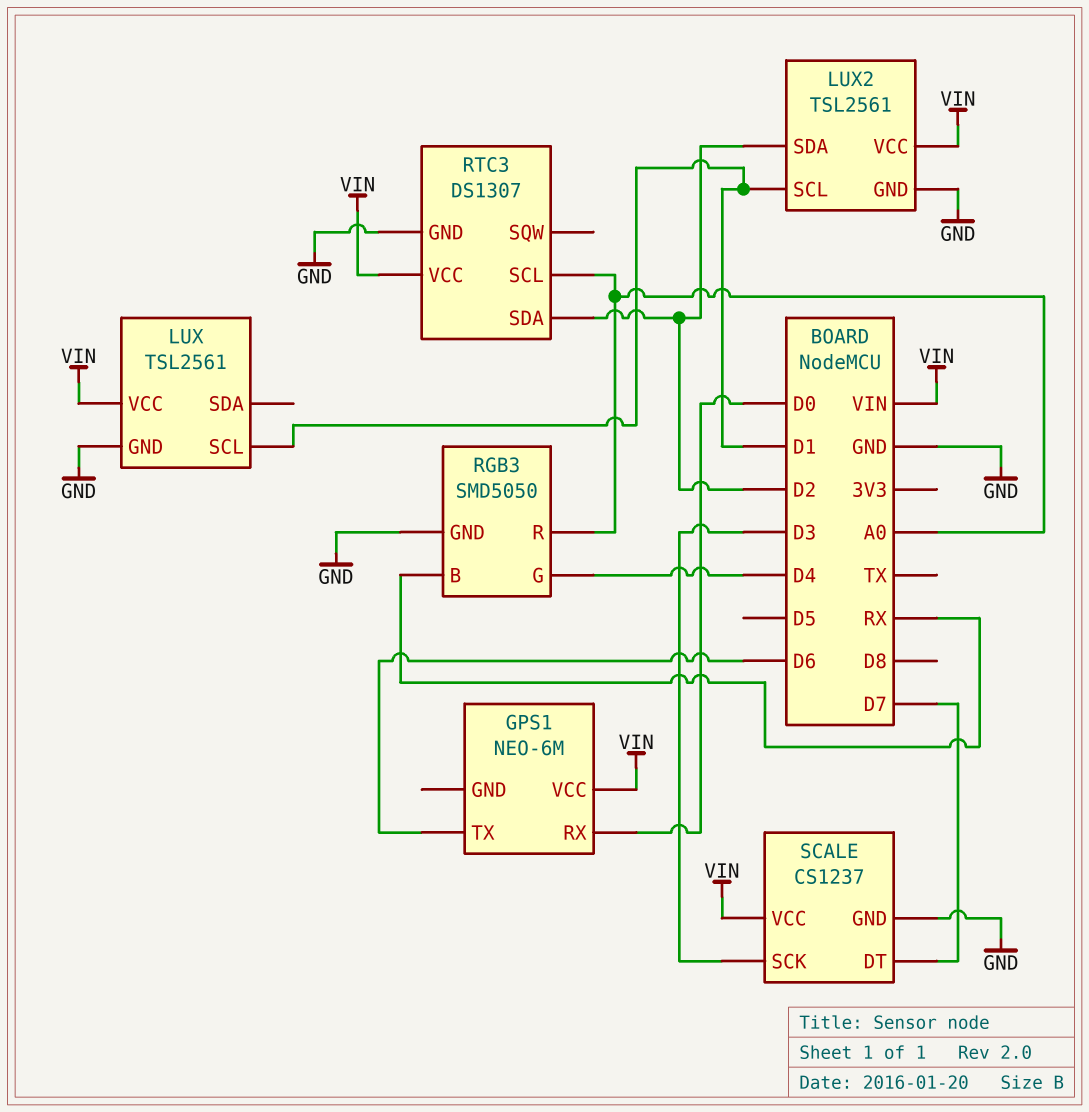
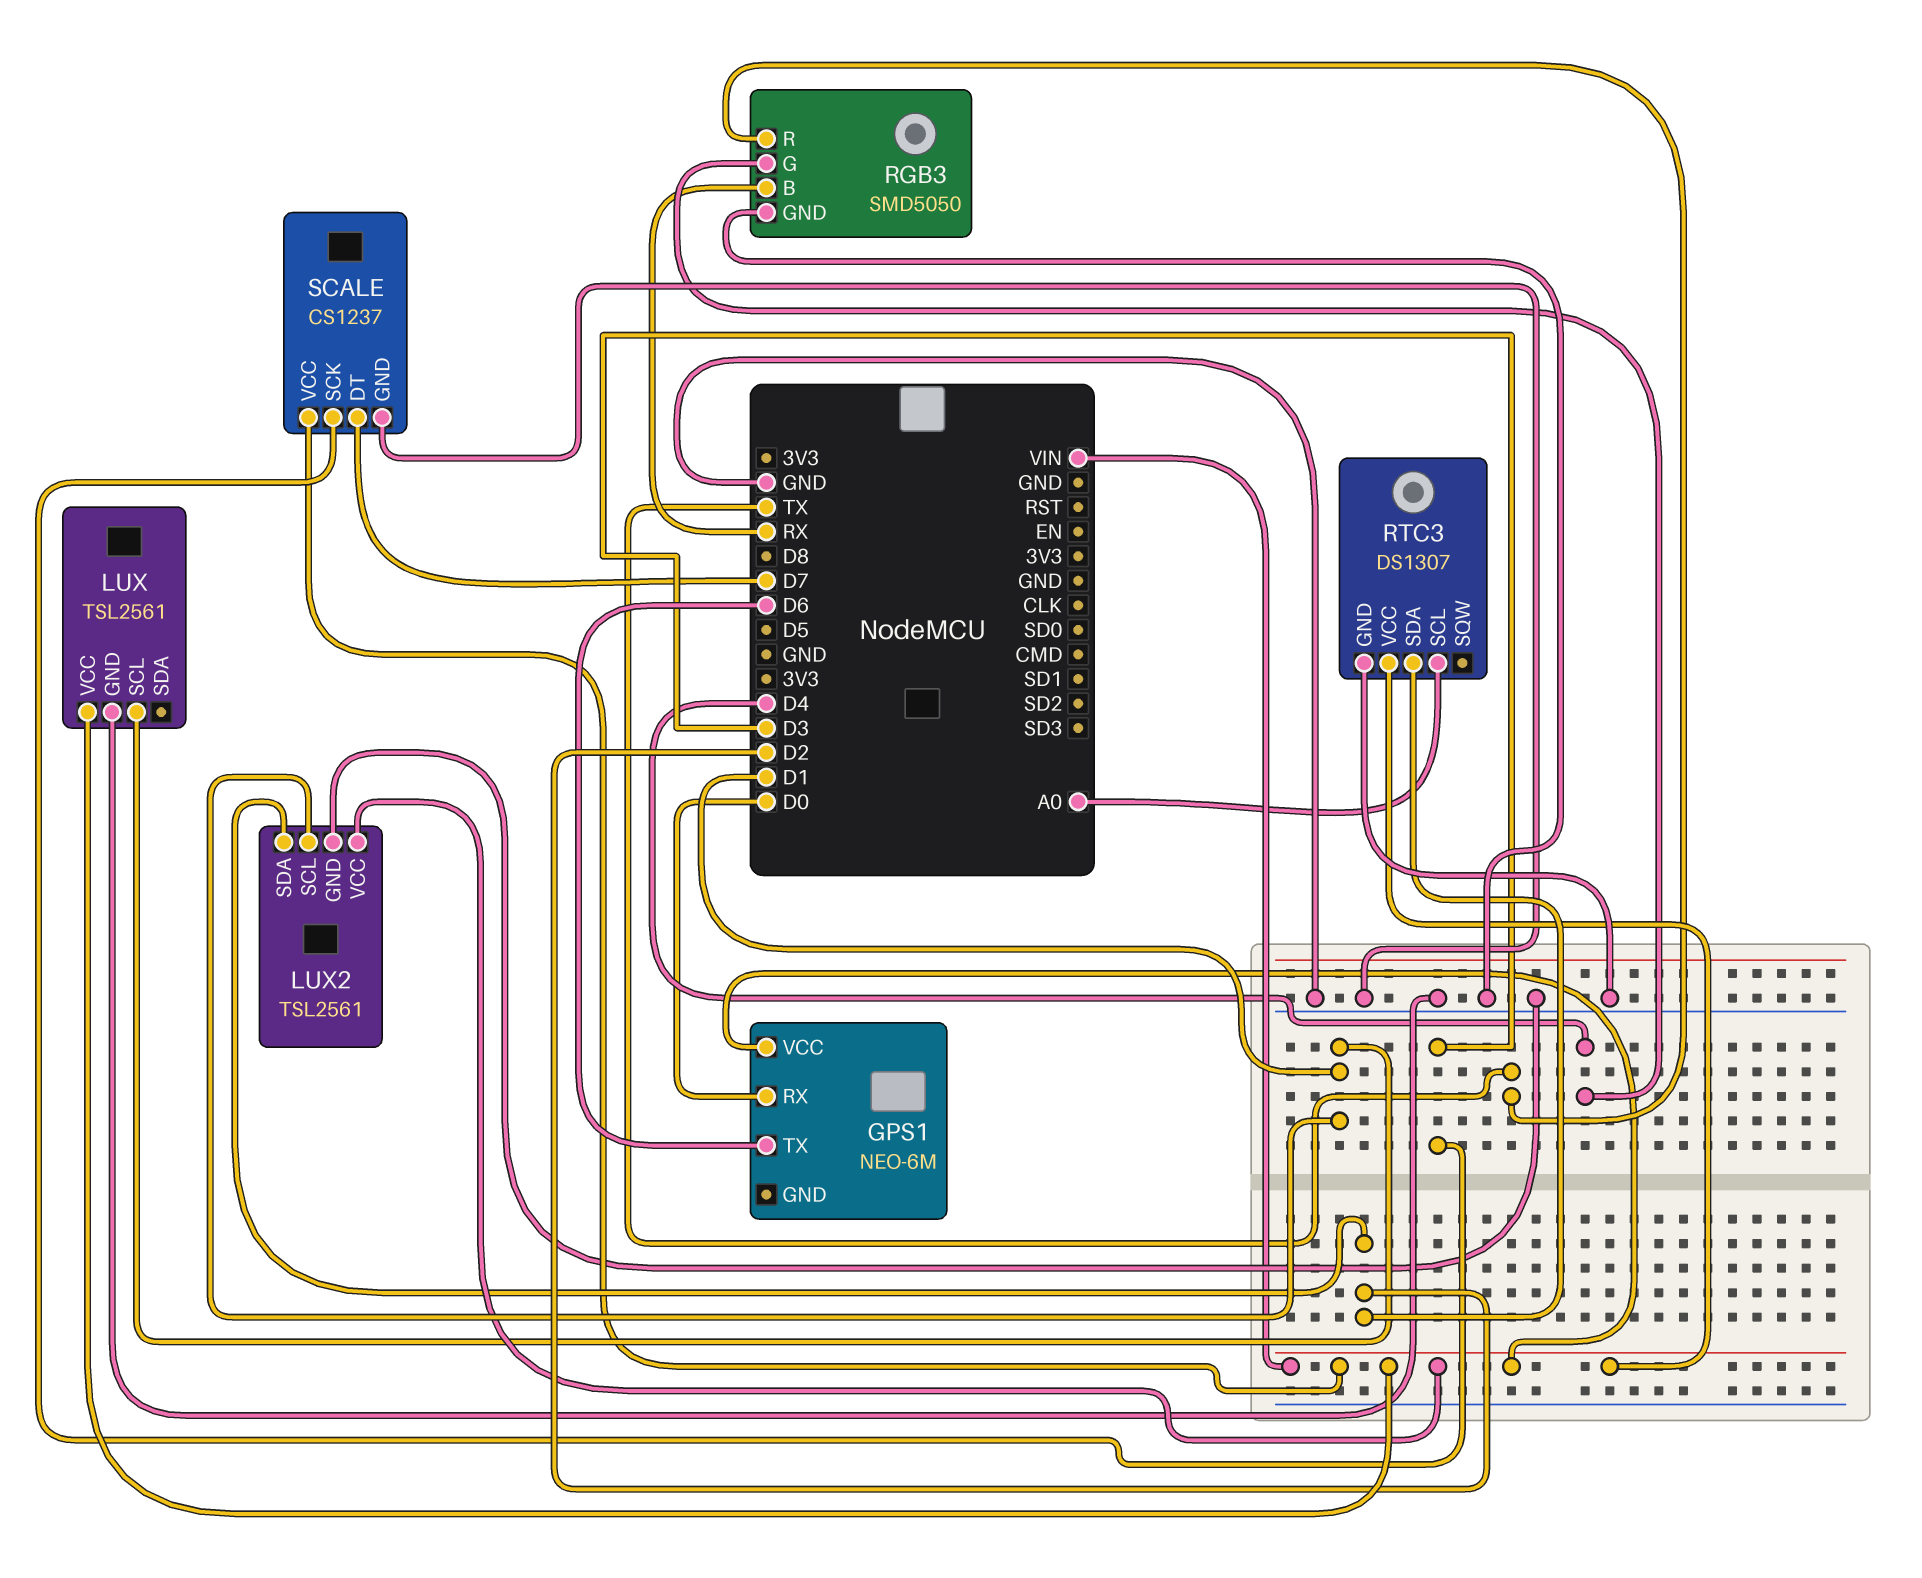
RGB3 pin R: A0 -> TX

